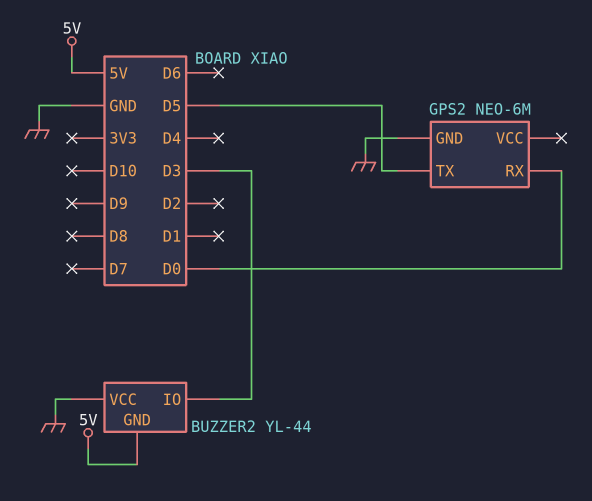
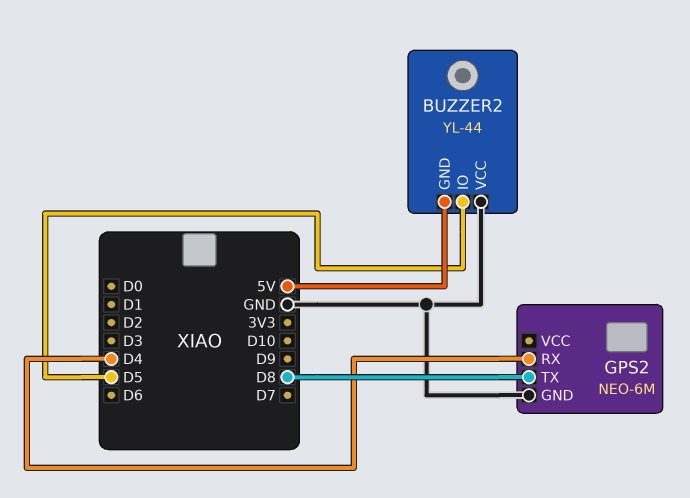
BUZZER2 pin IO: D3 -> D5
GPS2 pin RX: D0 -> D4
GPS2 pin TX: D5 -> D8

